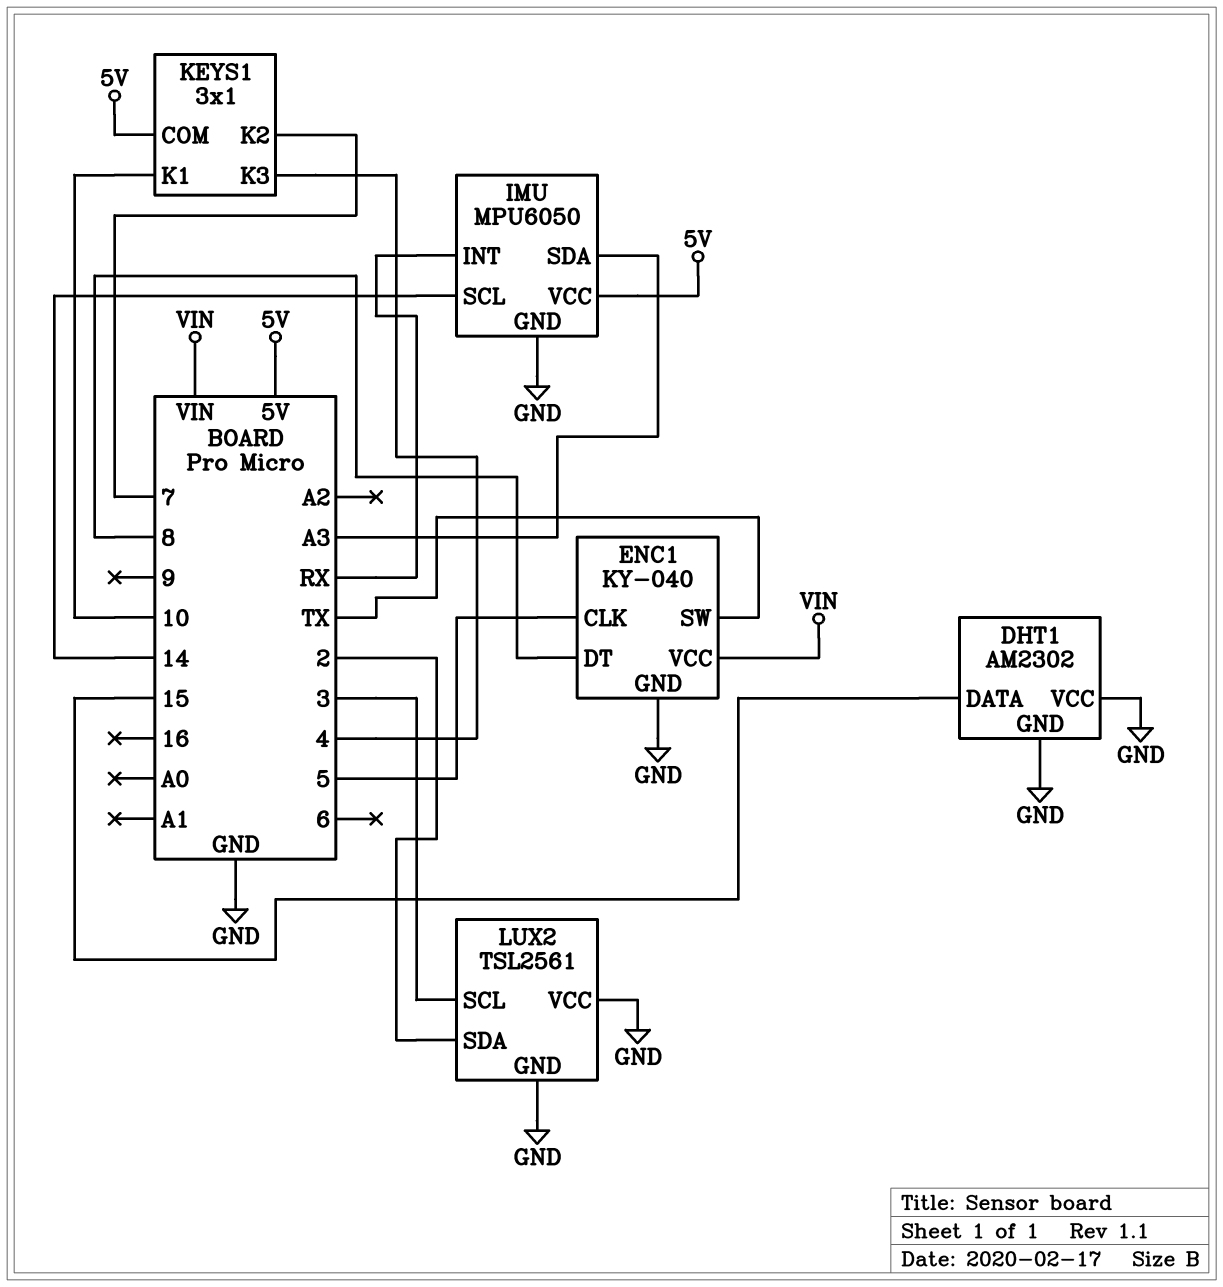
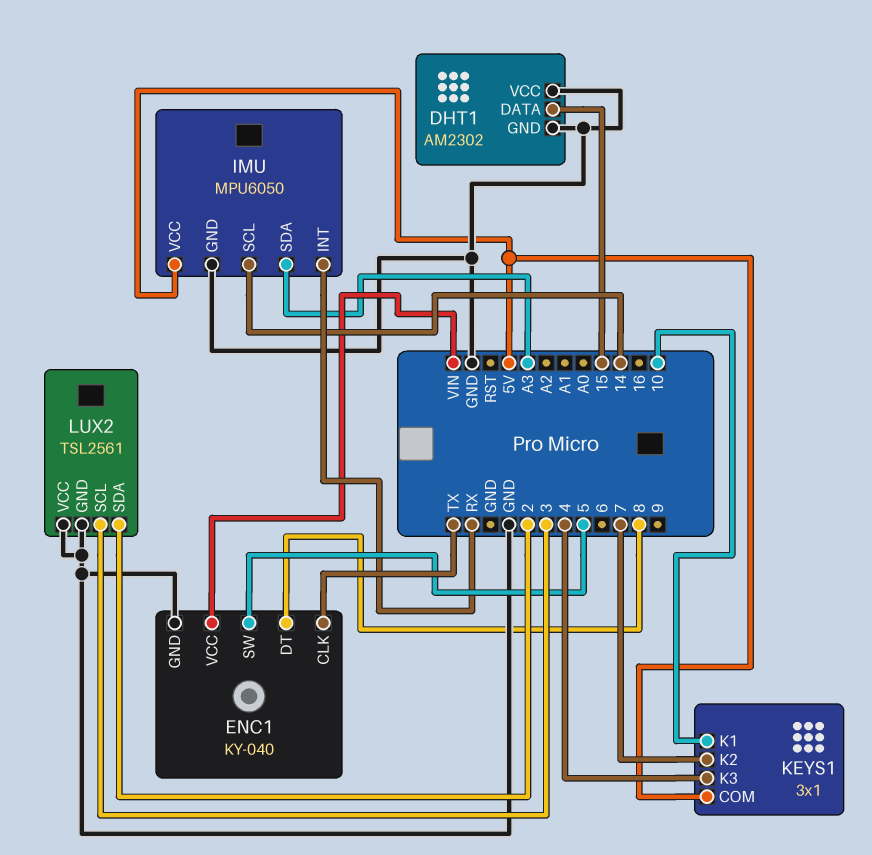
ENC1 pin CLK: 5 -> TX
ENC1 pin SW: TX -> 5

